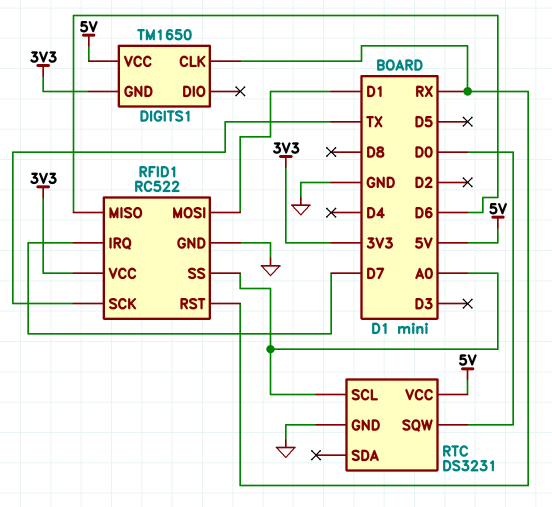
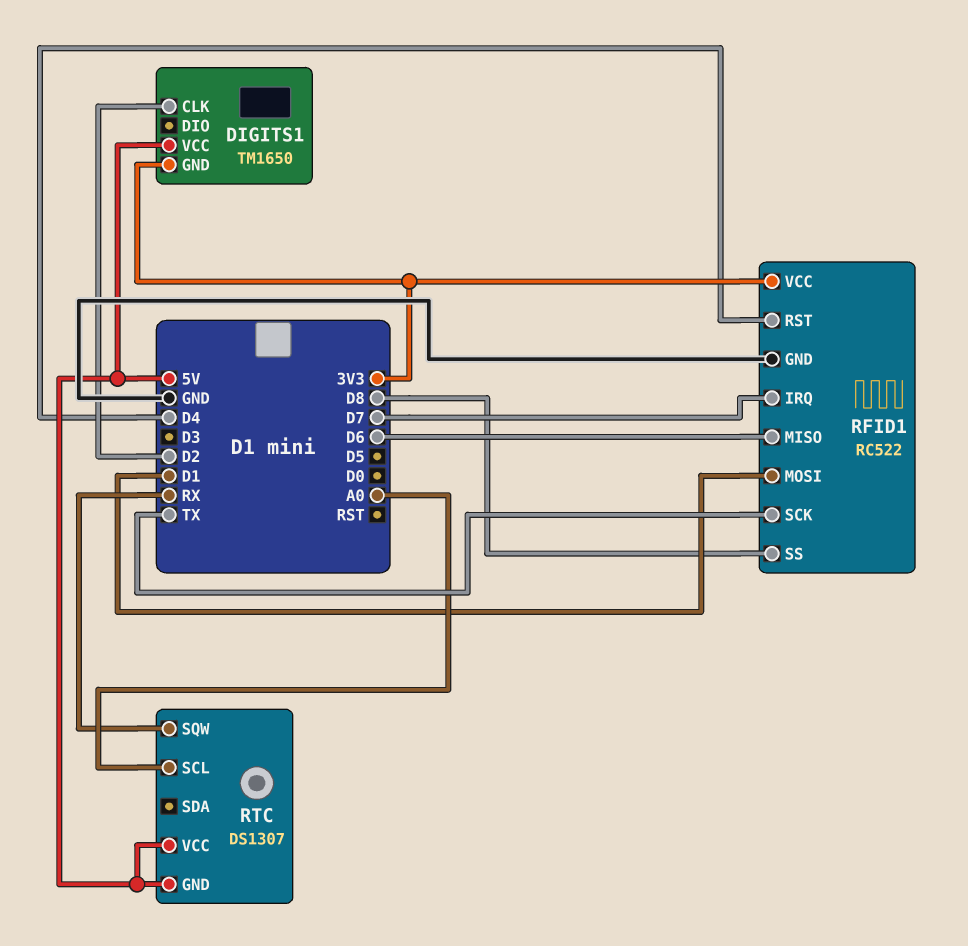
DIGITS1 pin CLK: RX -> D2
RFID1 pin RST: RX -> D4
RFID1 pin SS: A0 -> D8
RTC: DS3231 -> DS1307
RTC pin GND: GND -> 5V
RTC pin SQW: D0 -> RX

